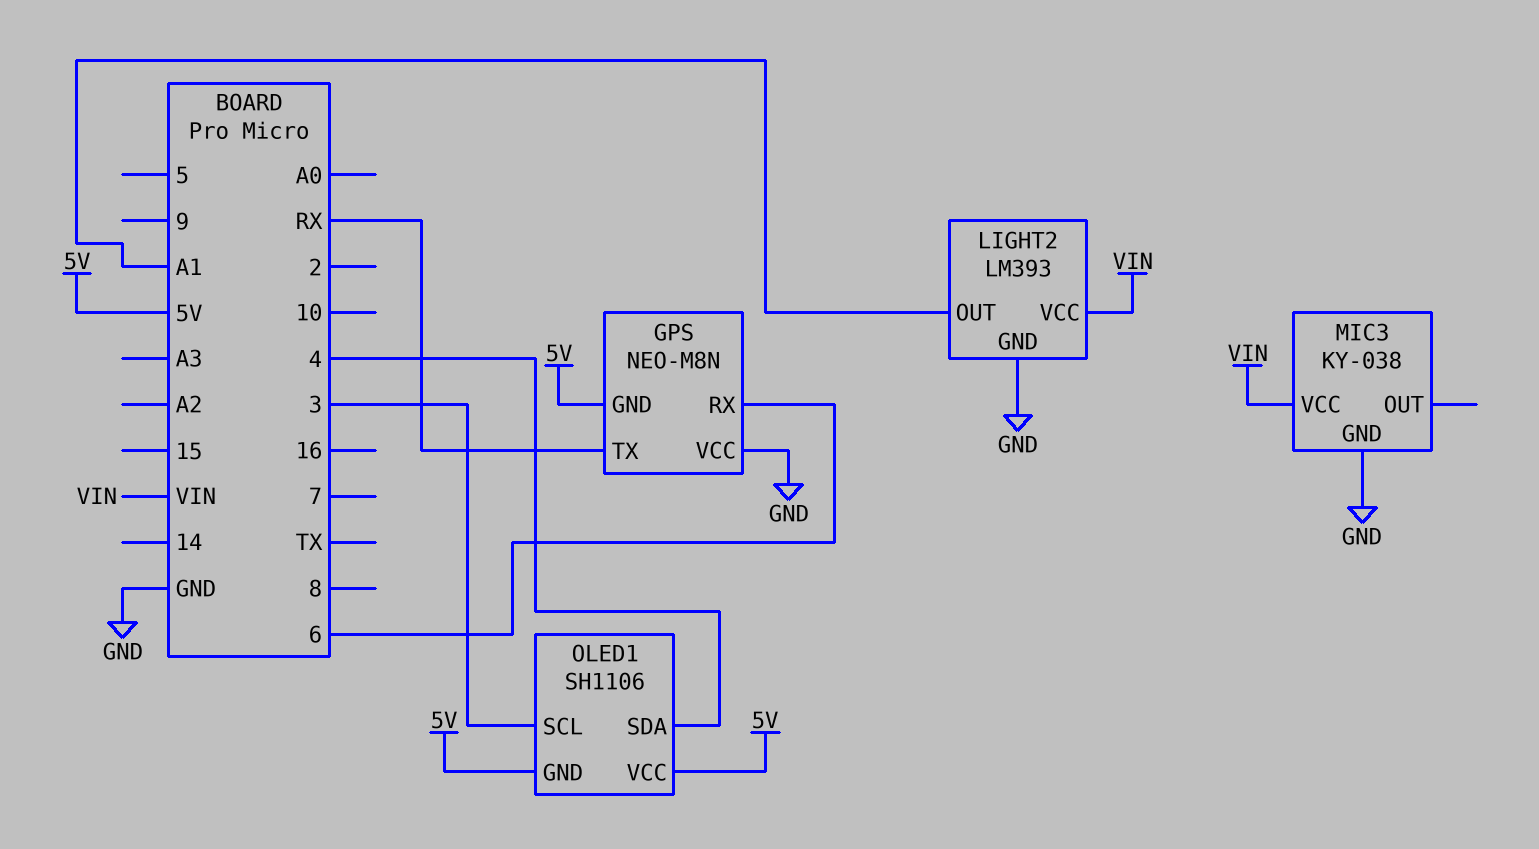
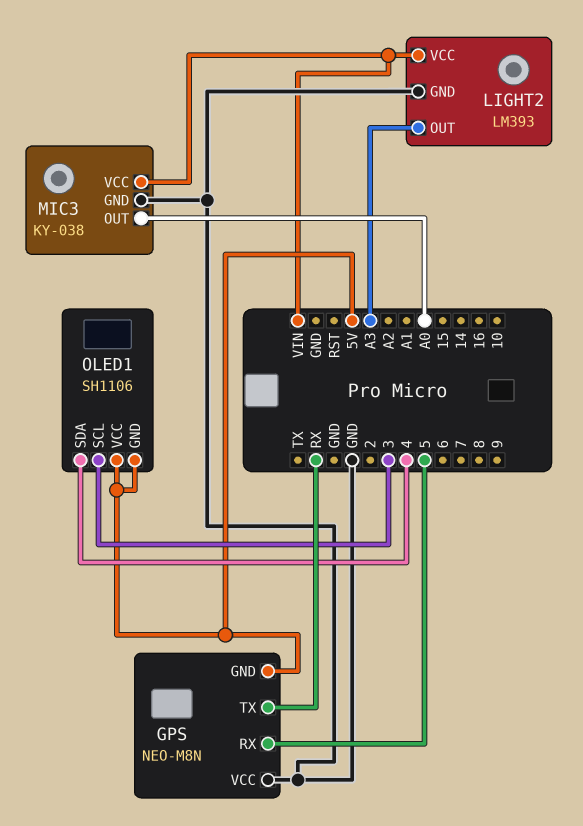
GPS pin RX: 6 -> 5
LIGHT2 pin OUT: A1 -> A3
MIC3 pin OUT: none -> A0

